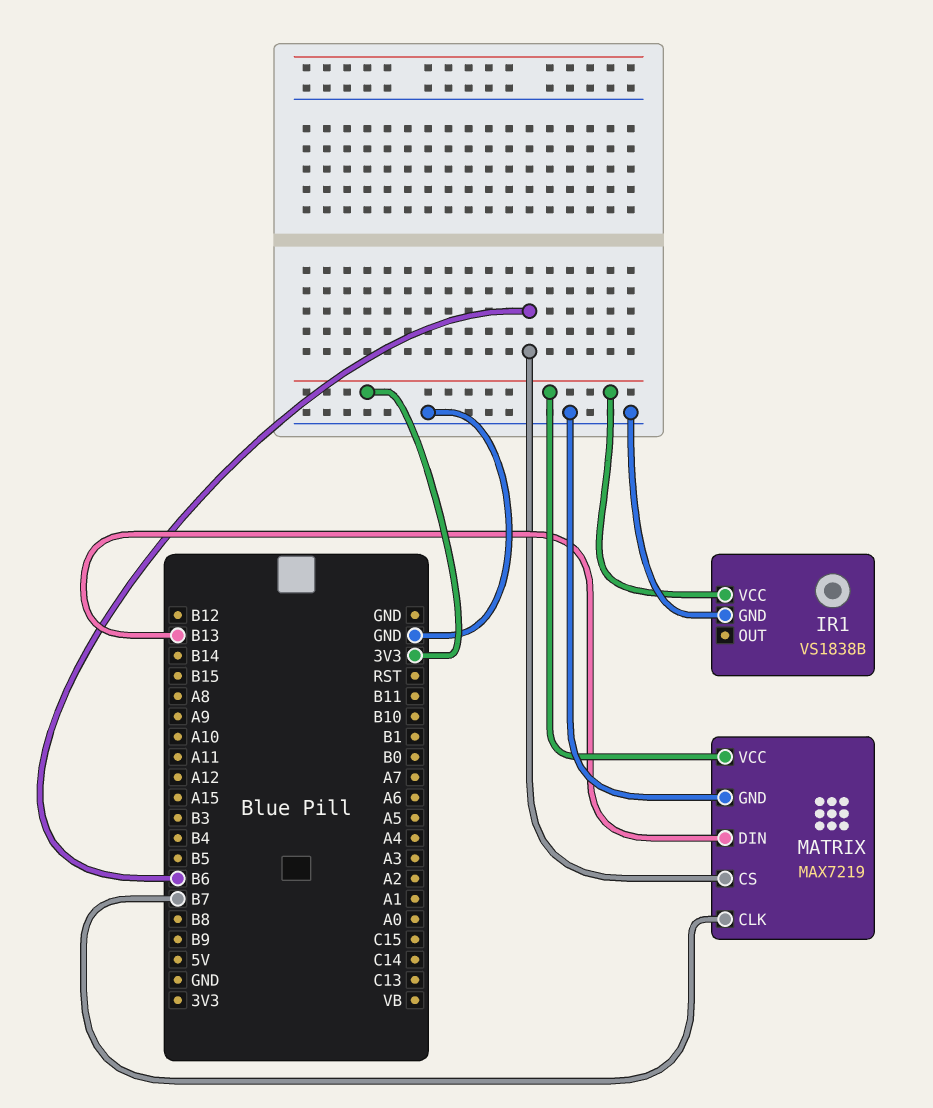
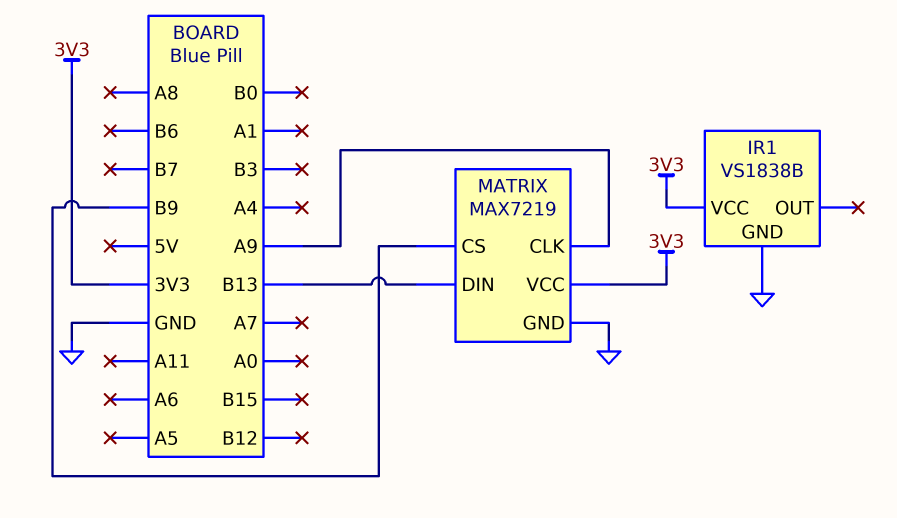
MATRIX pin CLK: B7 -> A9
MATRIX pin CS: B6 -> B9

